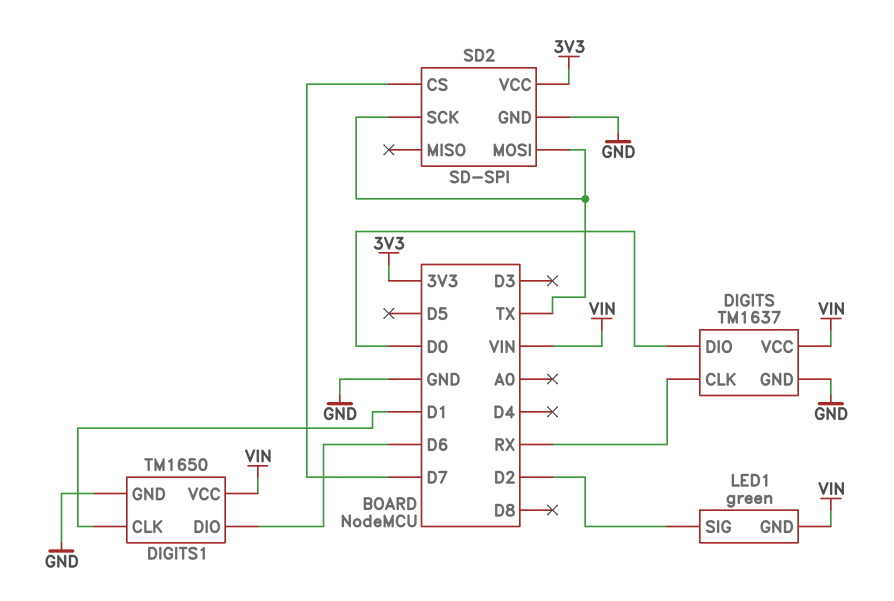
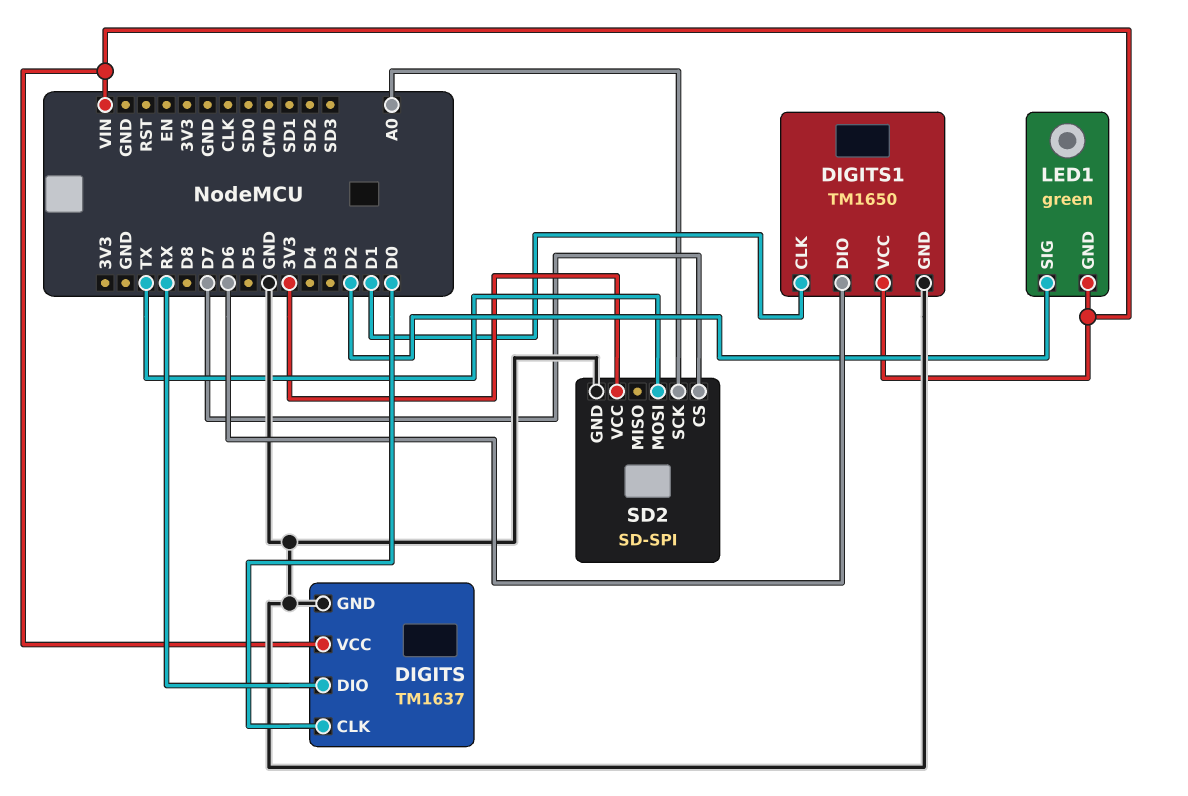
DIGITS pin CLK: RX -> D0
DIGITS pin DIO: D0 -> RX
SD2 pin SCK: TX -> A0

